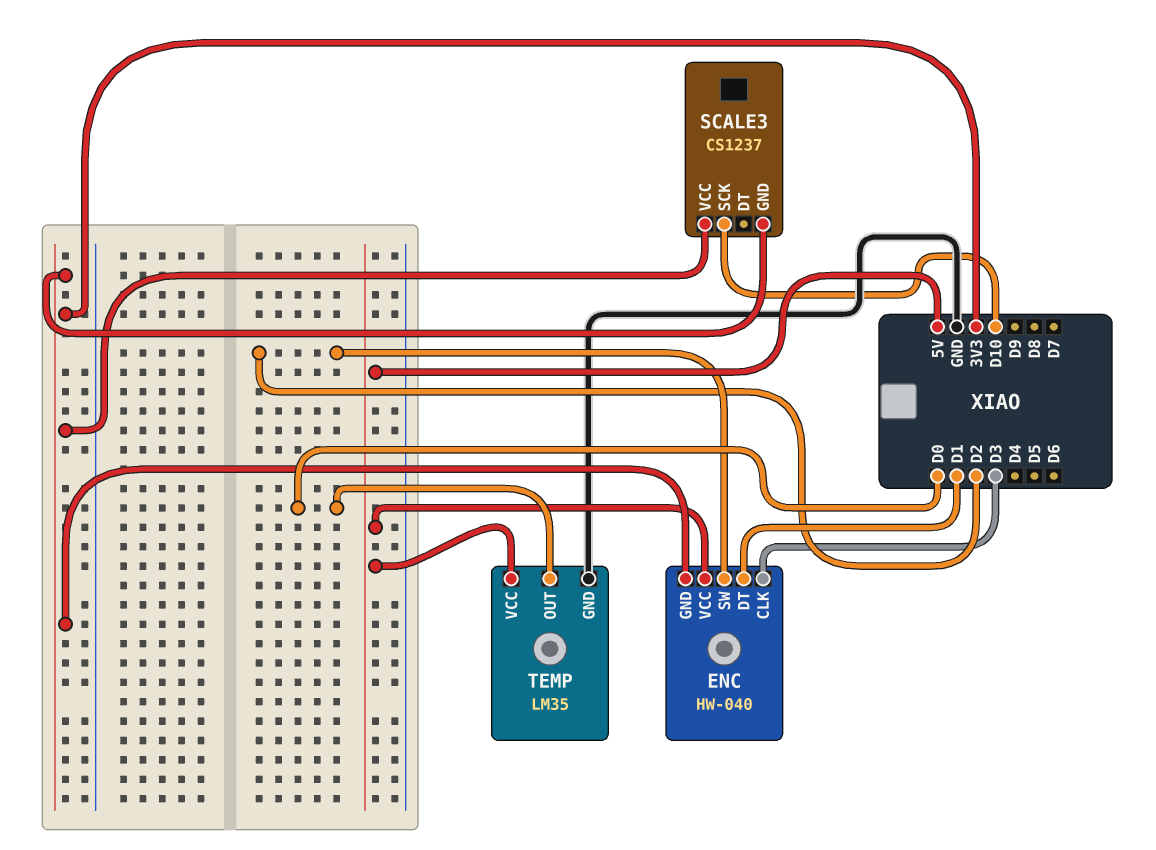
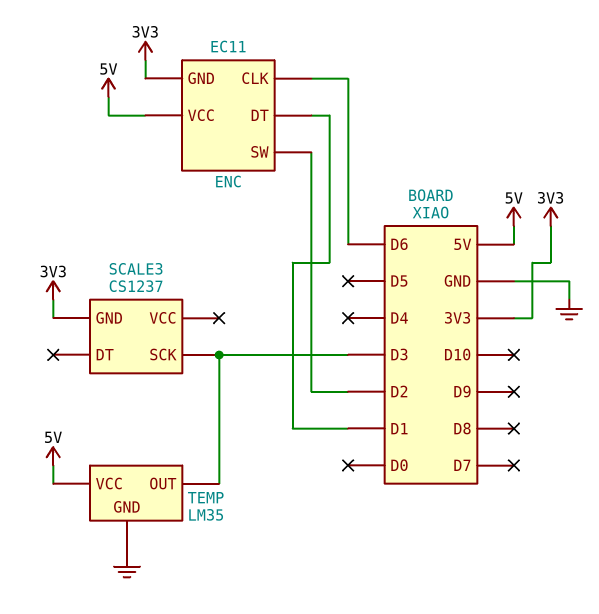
ENC: HW-040 -> EC11
ENC pin CLK: D3 -> D6
SCALE3 pin SCK: D10 -> D3
SCALE3 pin VCC: 3V3 -> none
TEMP pin OUT: D0 -> D3

